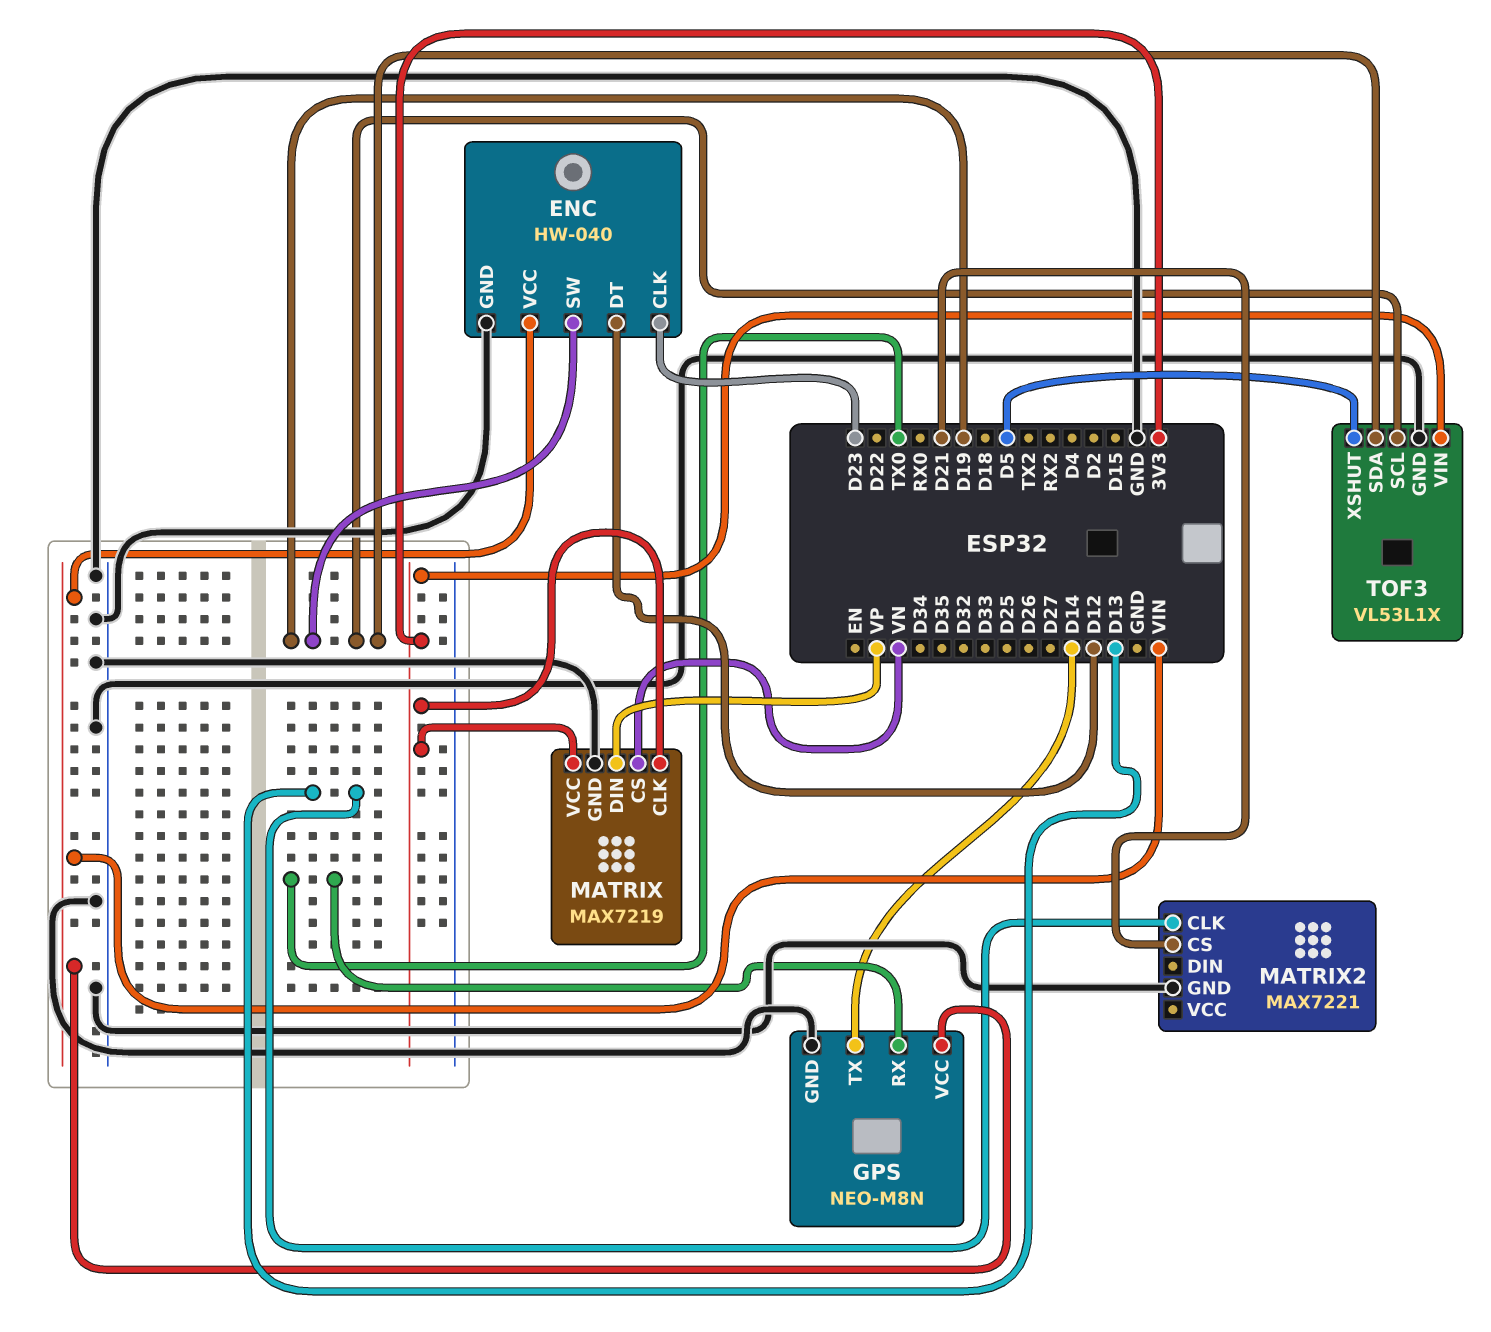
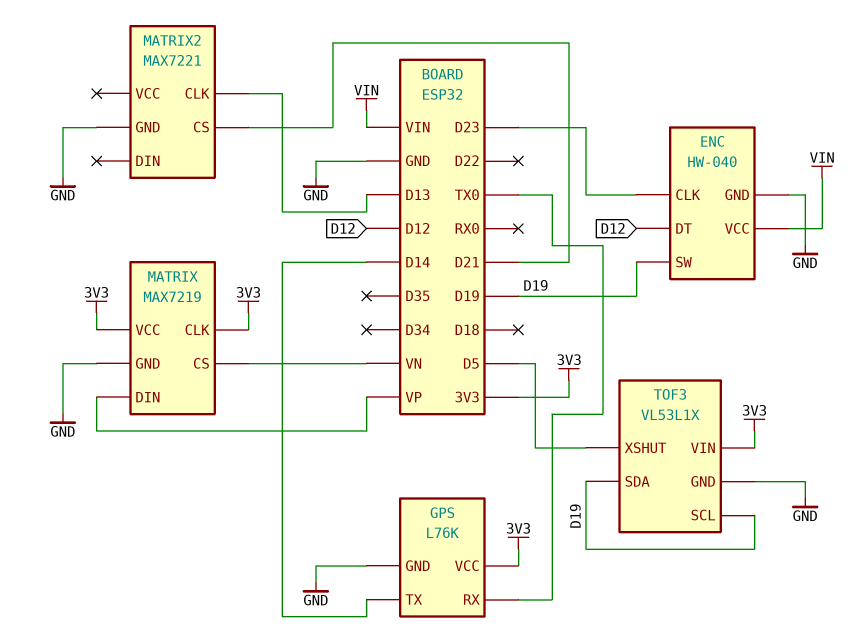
GPS: NEO-M8N -> L76K
GPS pin VCC: VIN -> 3V3

